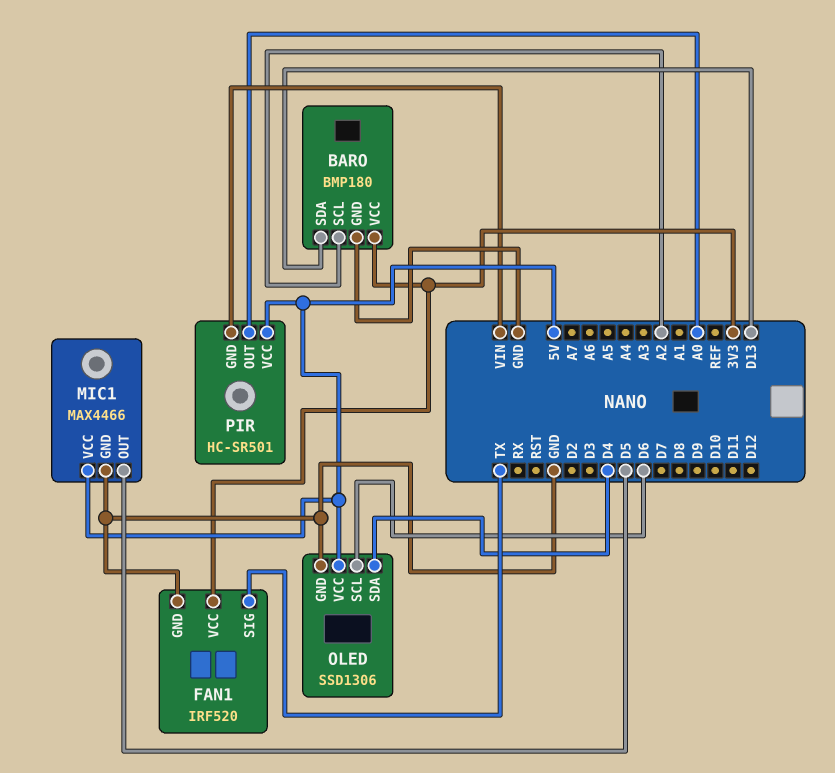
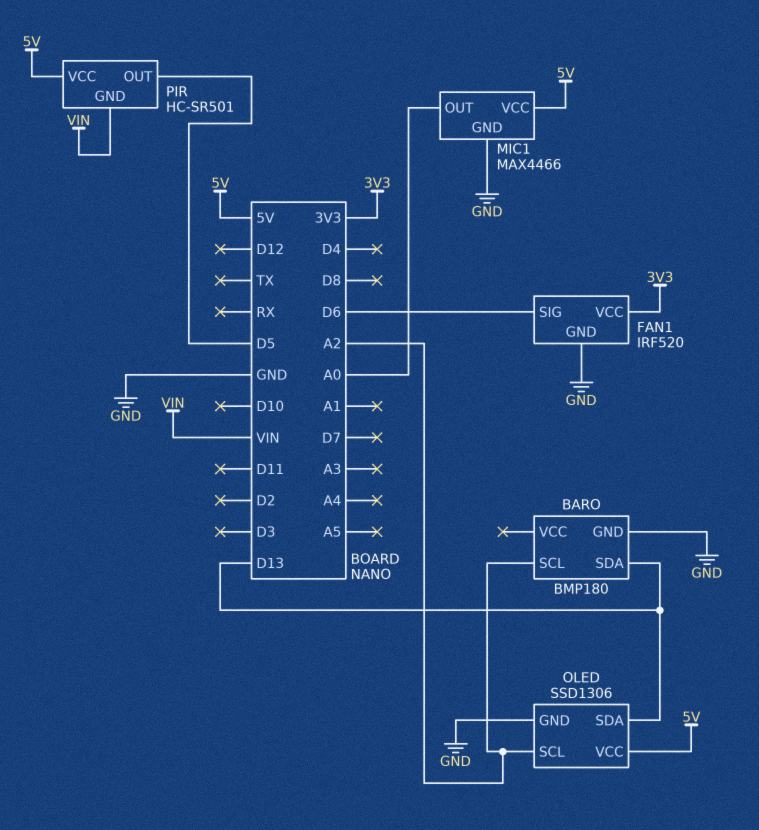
BARO pin VCC: 3V3 -> none
FAN1 pin SIG: TX -> D6
MIC1 pin OUT: D5 -> A0
OLED pin SCL: D6 -> A2
OLED pin SDA: D4 -> D13
PIR pin OUT: A0 -> D5

